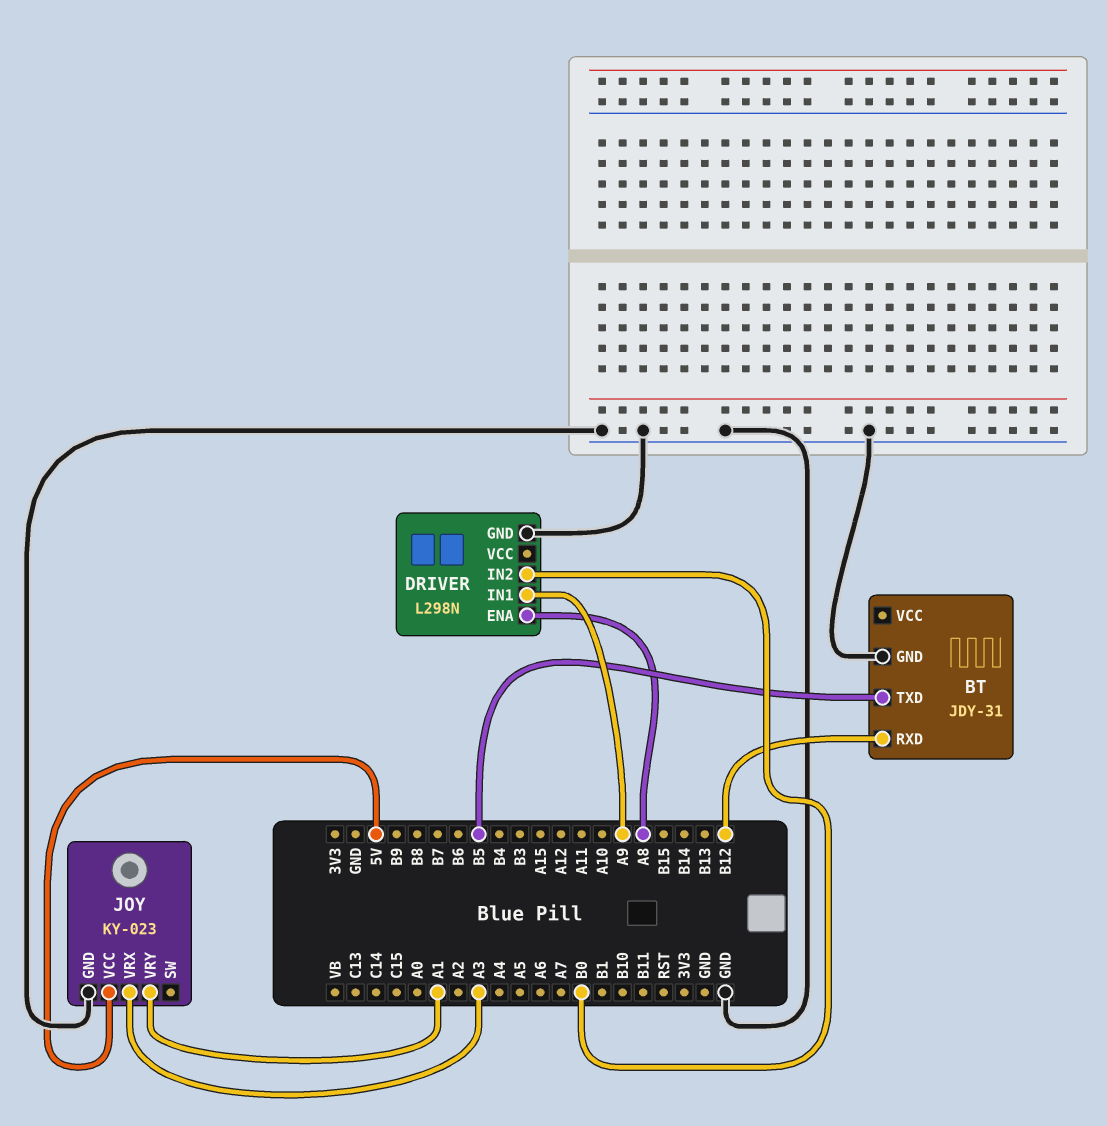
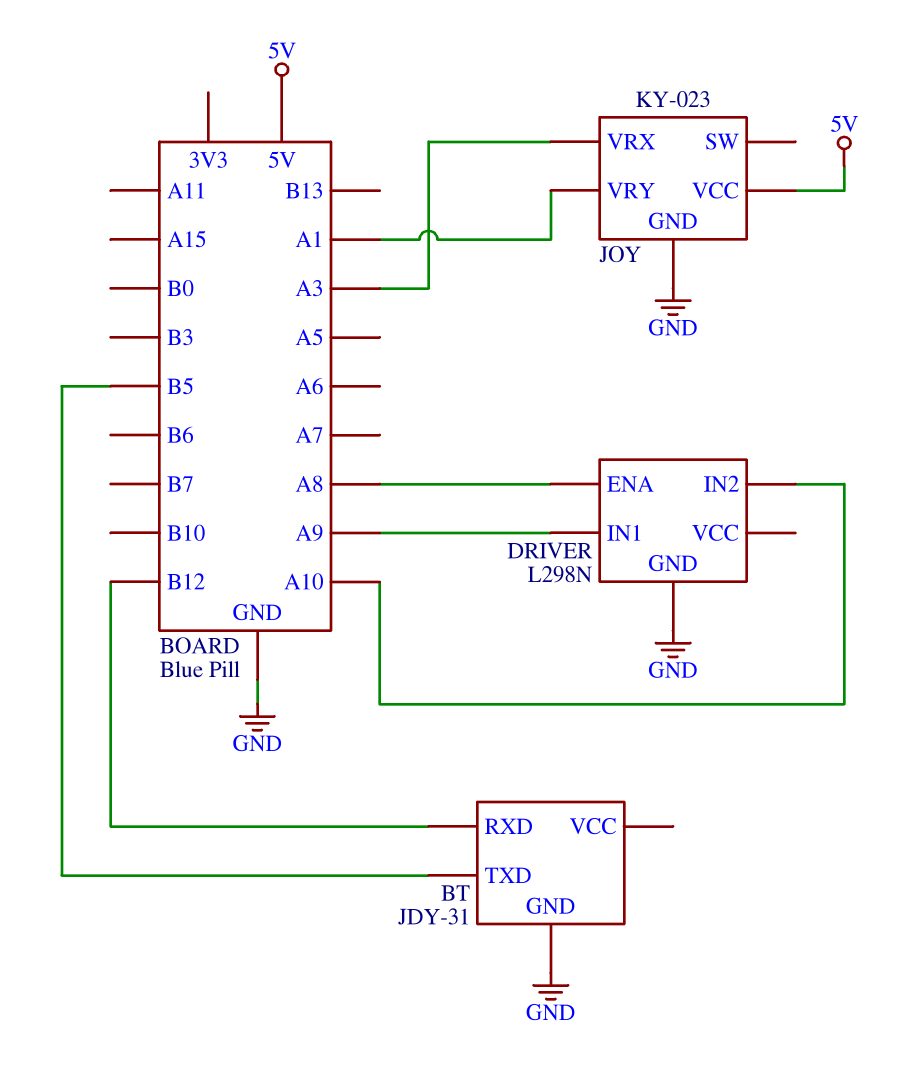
DRIVER pin IN2: B0 -> A10

